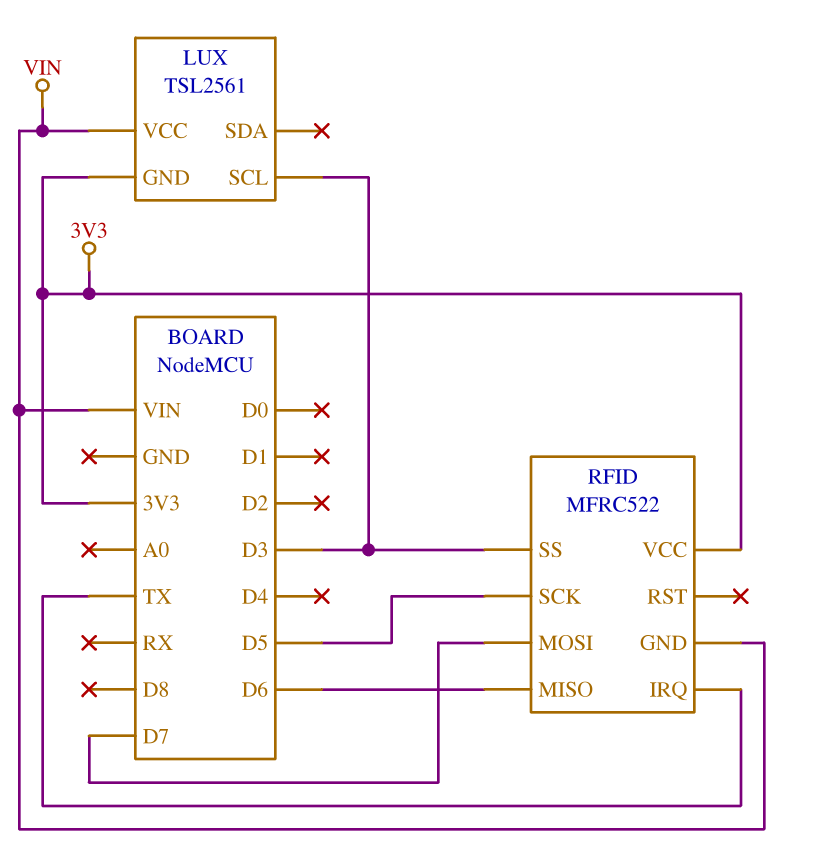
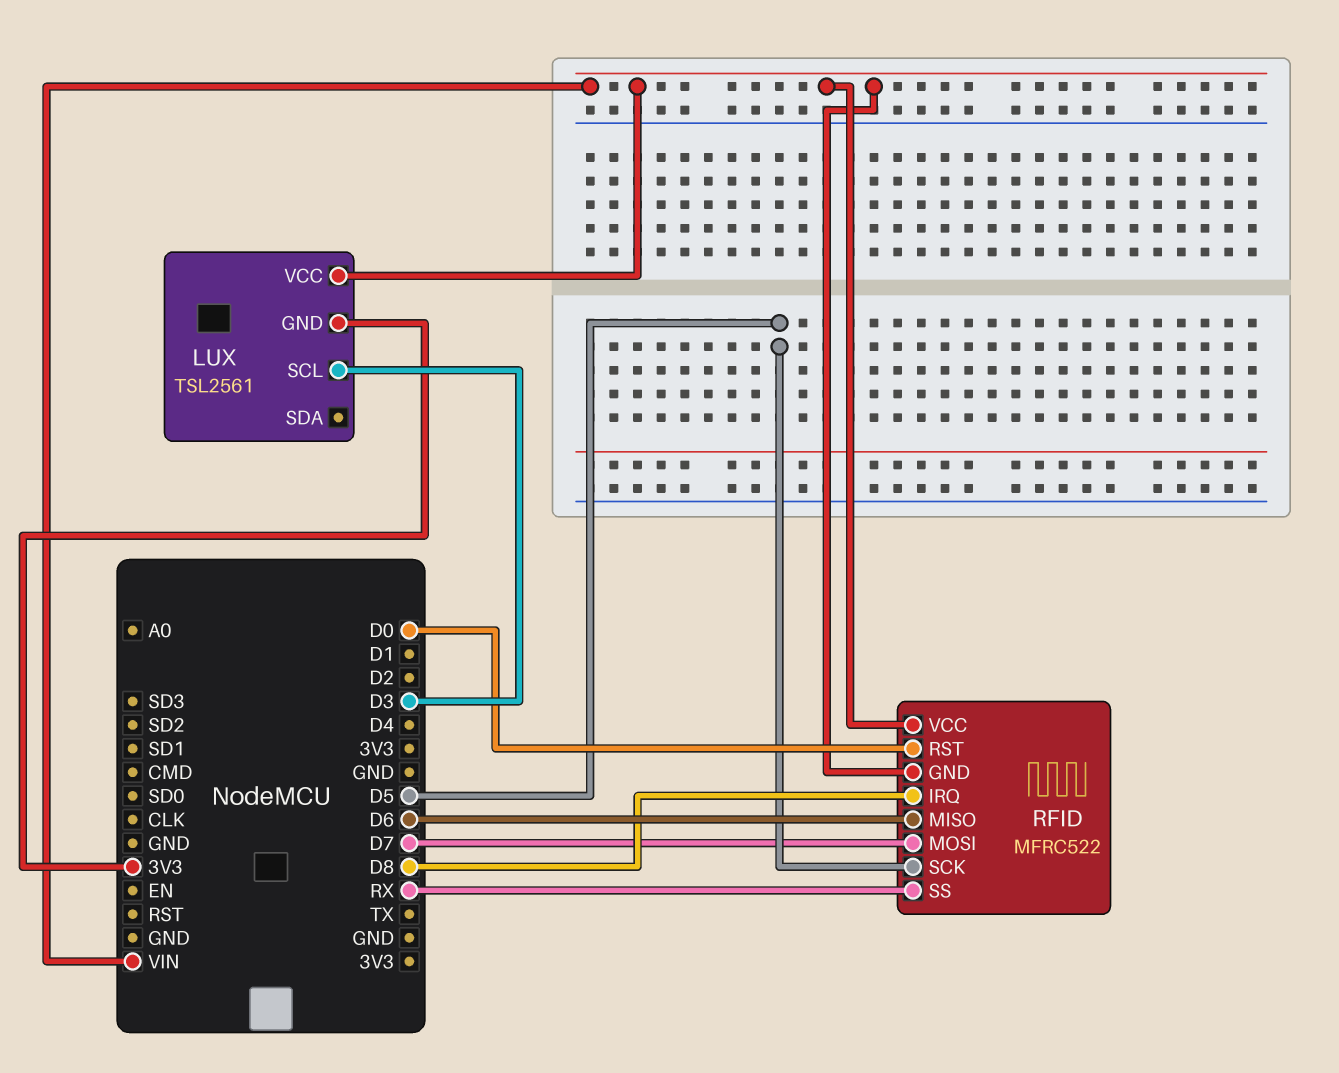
RFID pin IRQ: TX -> D8
RFID pin RST: none -> D0
RFID pin SS: D3 -> RX
RFID pin VCC: 3V3 -> VIN

